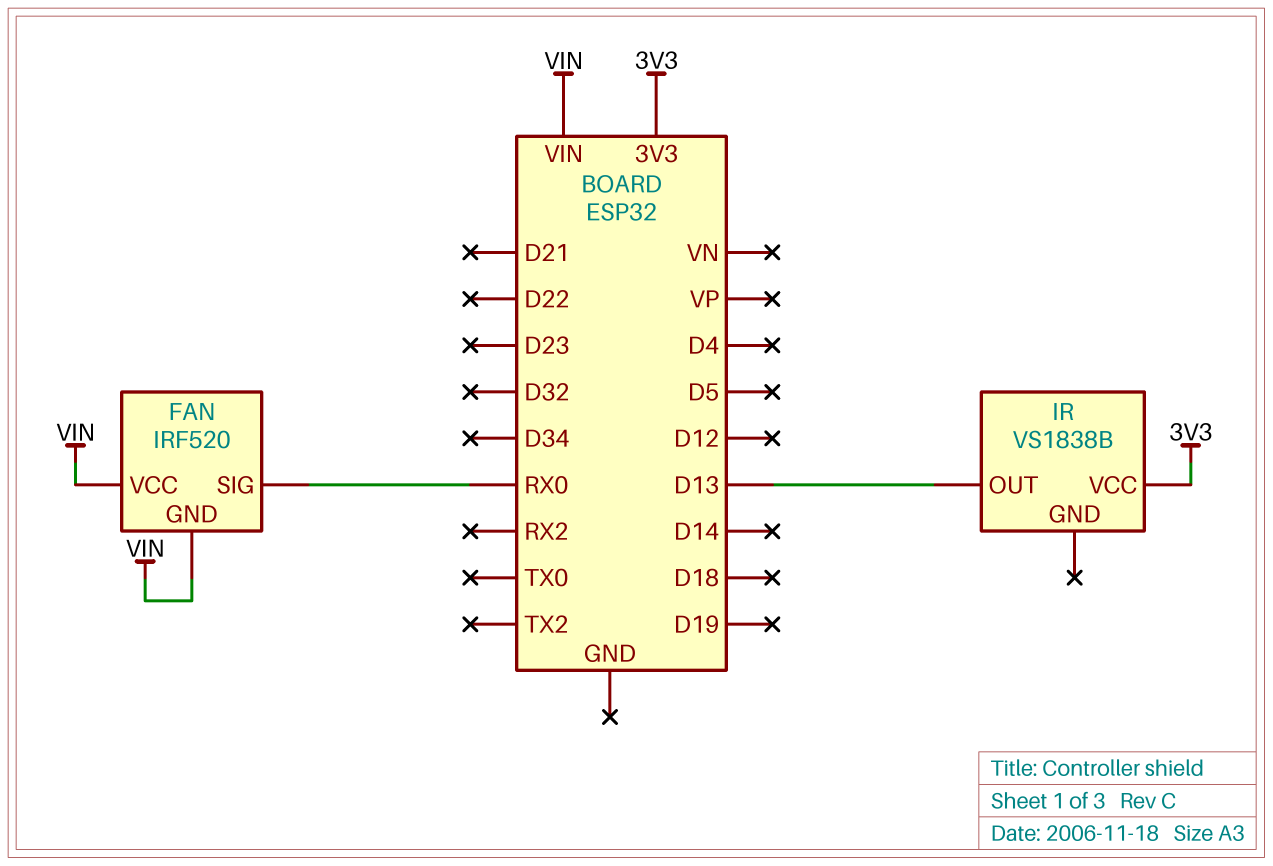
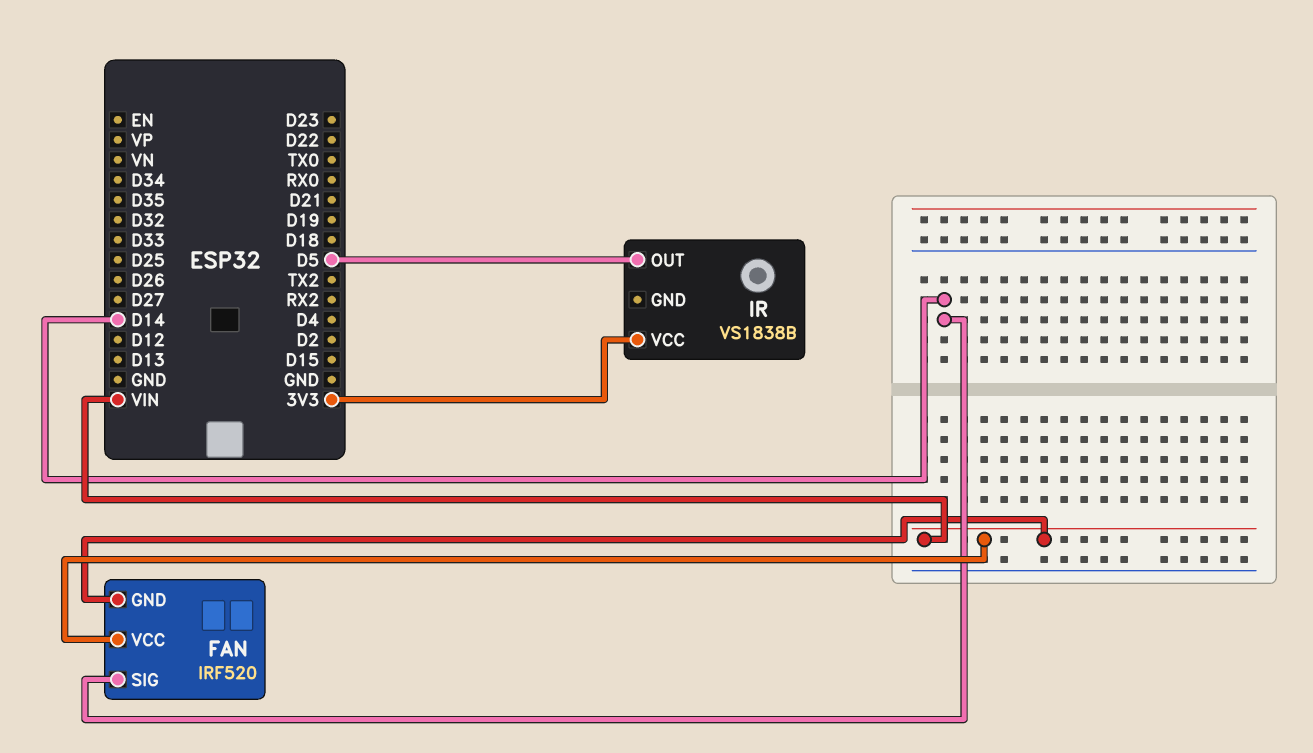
FAN pin SIG: RX0 -> D14
IR pin OUT: D13 -> D5

